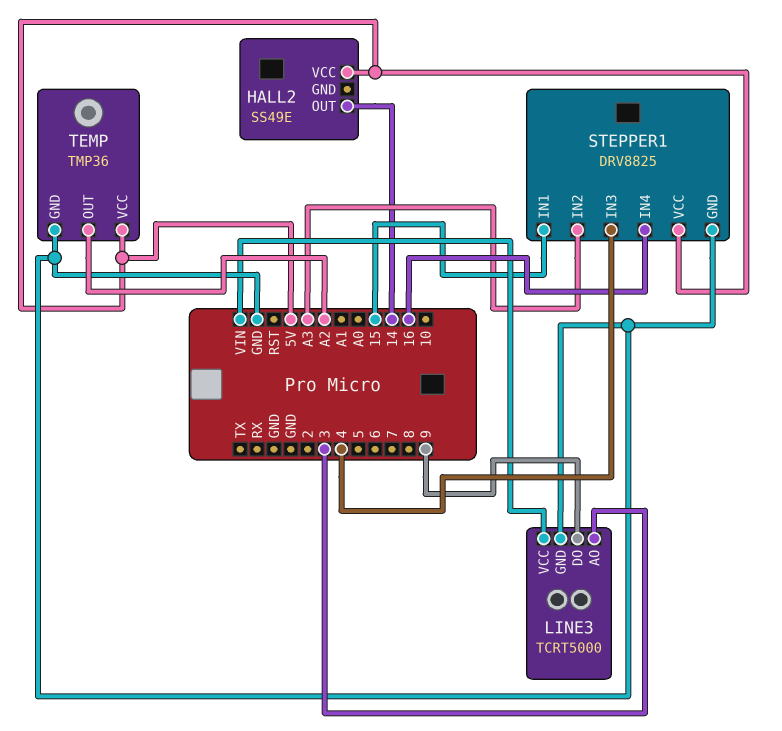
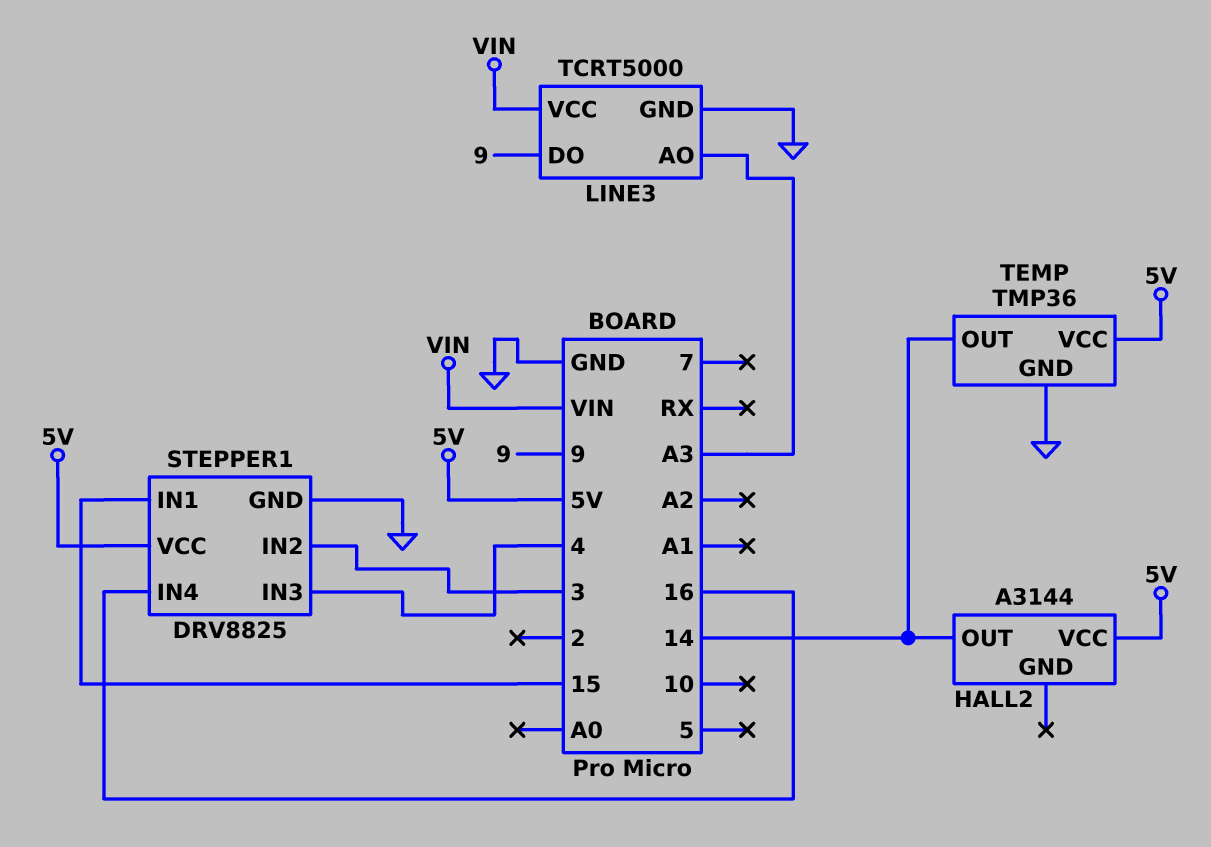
HALL2: SS49E -> A3144
LINE3 pin AO: 3 -> A3
STEPPER1 pin IN2: A3 -> 3
TEMP pin OUT: A2 -> 14

